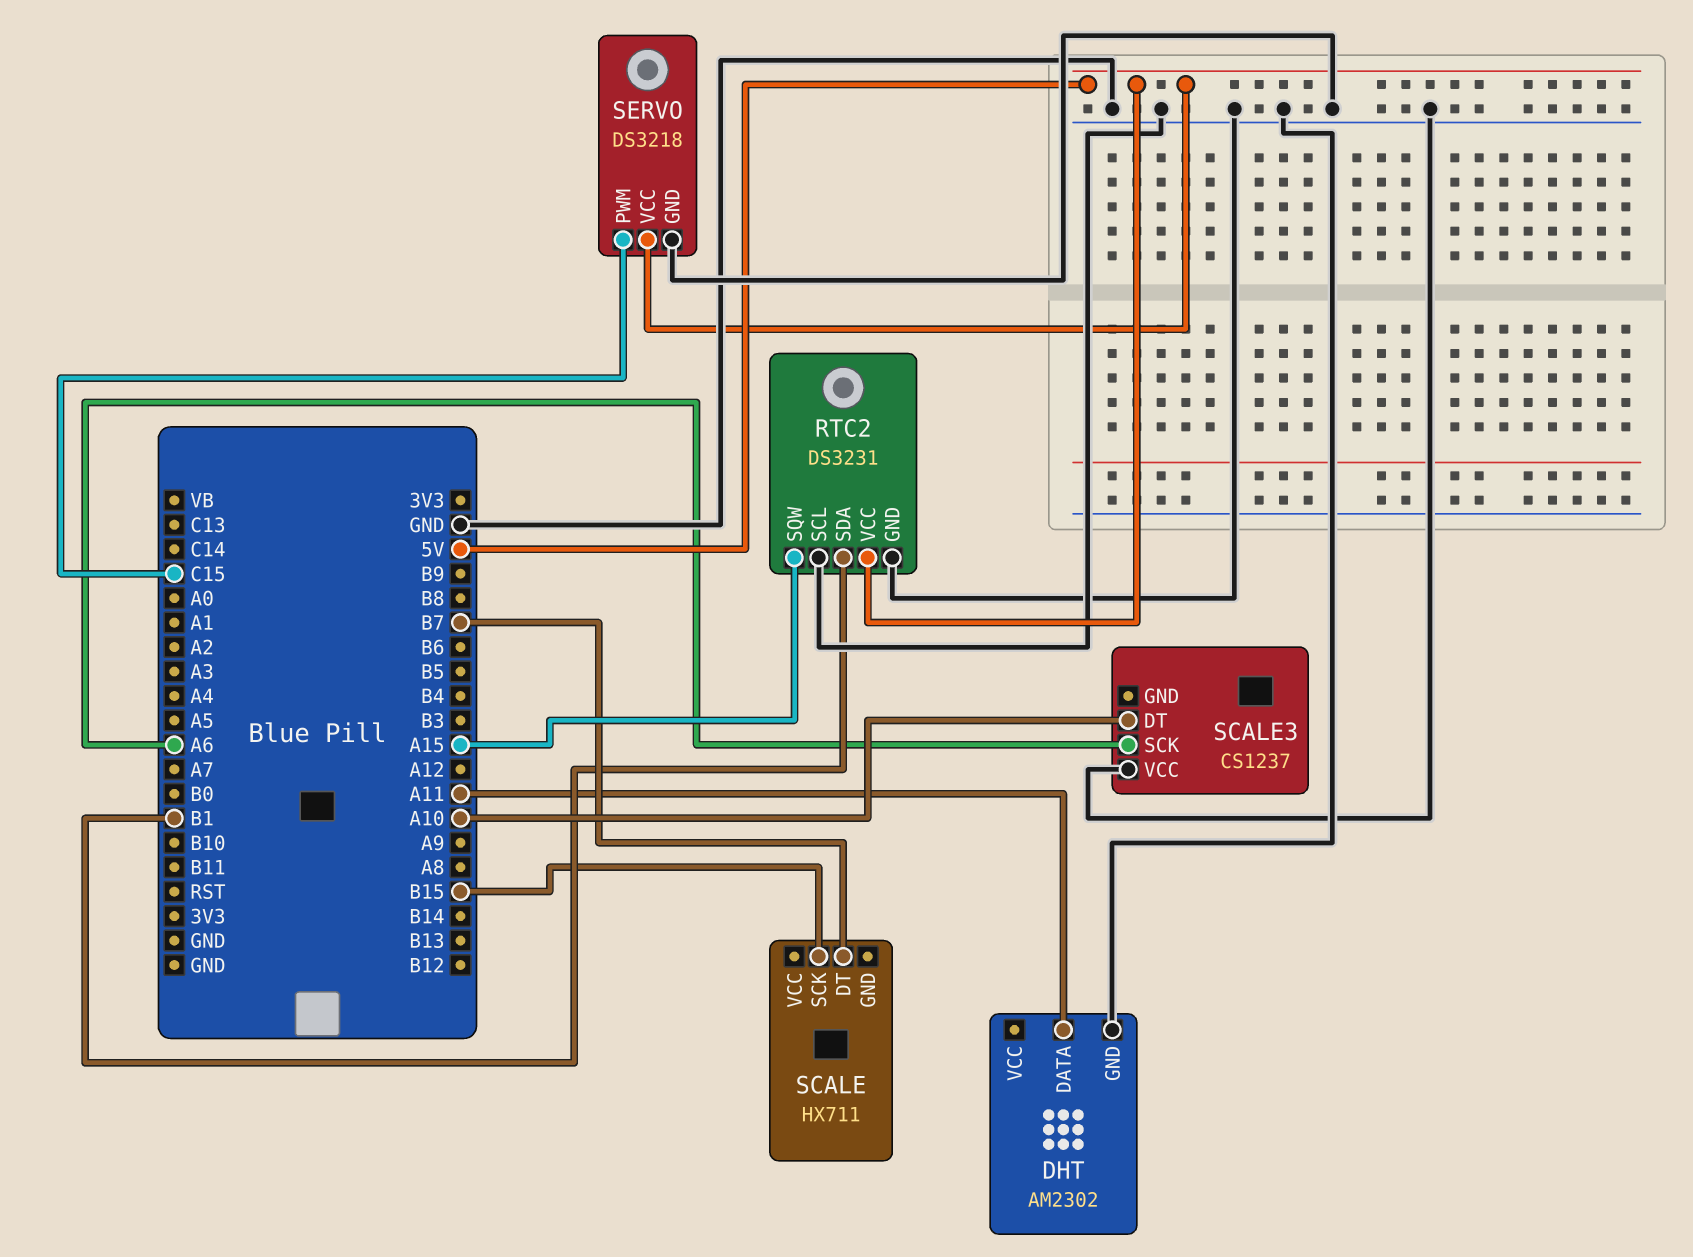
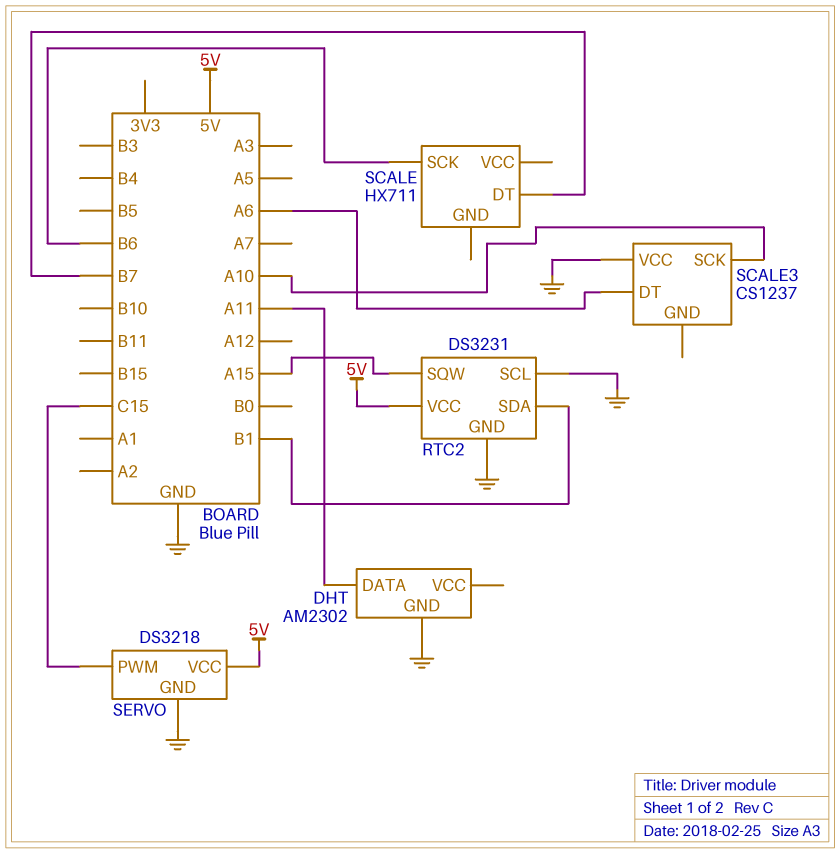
SCALE pin SCK: B15 -> B6
SCALE3 pin DT: A10 -> A6
SCALE3 pin SCK: A6 -> A10

